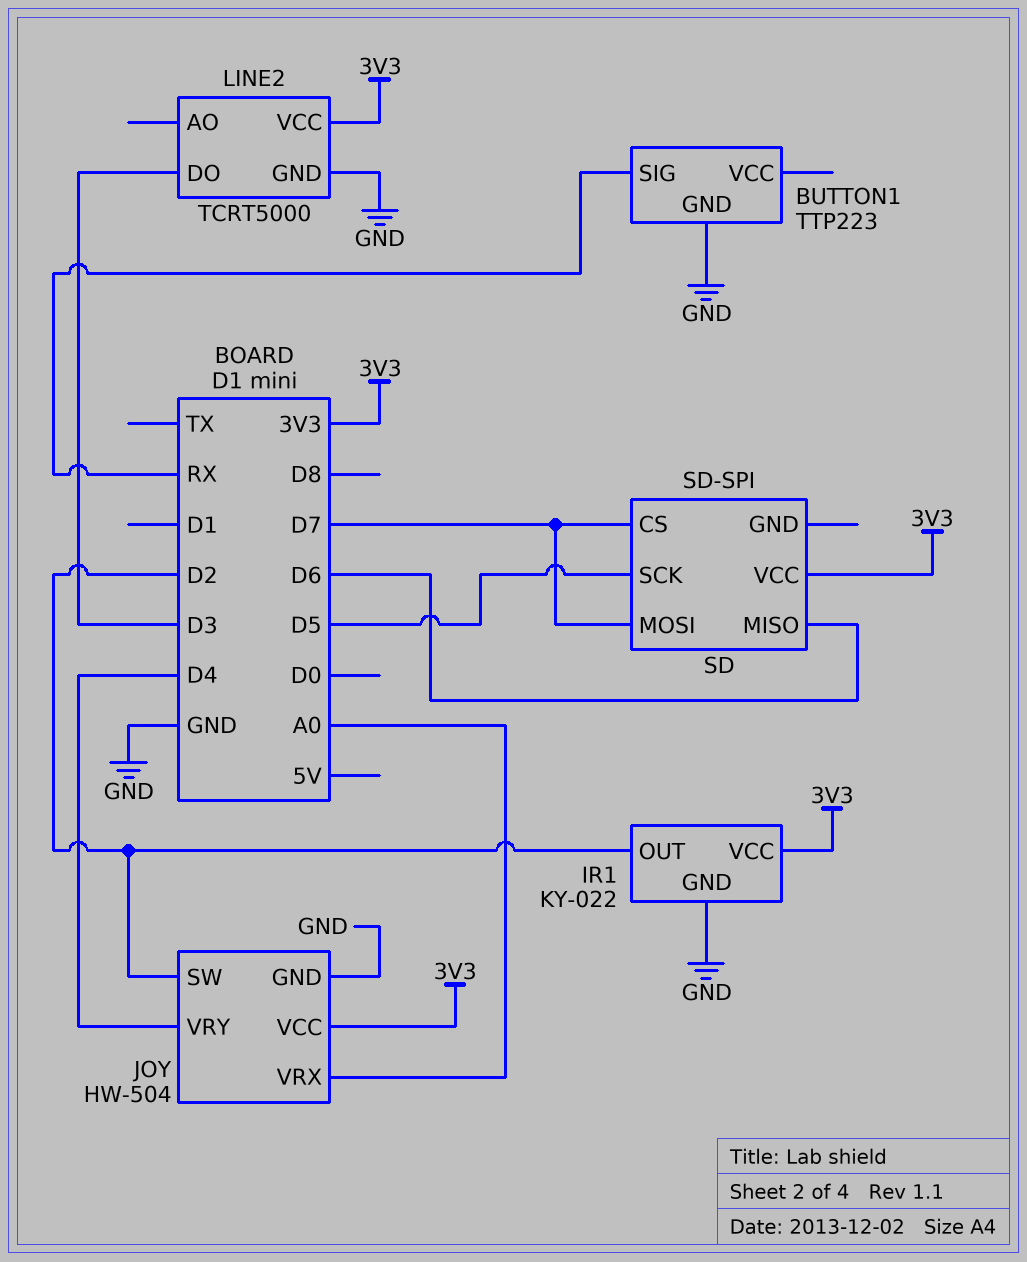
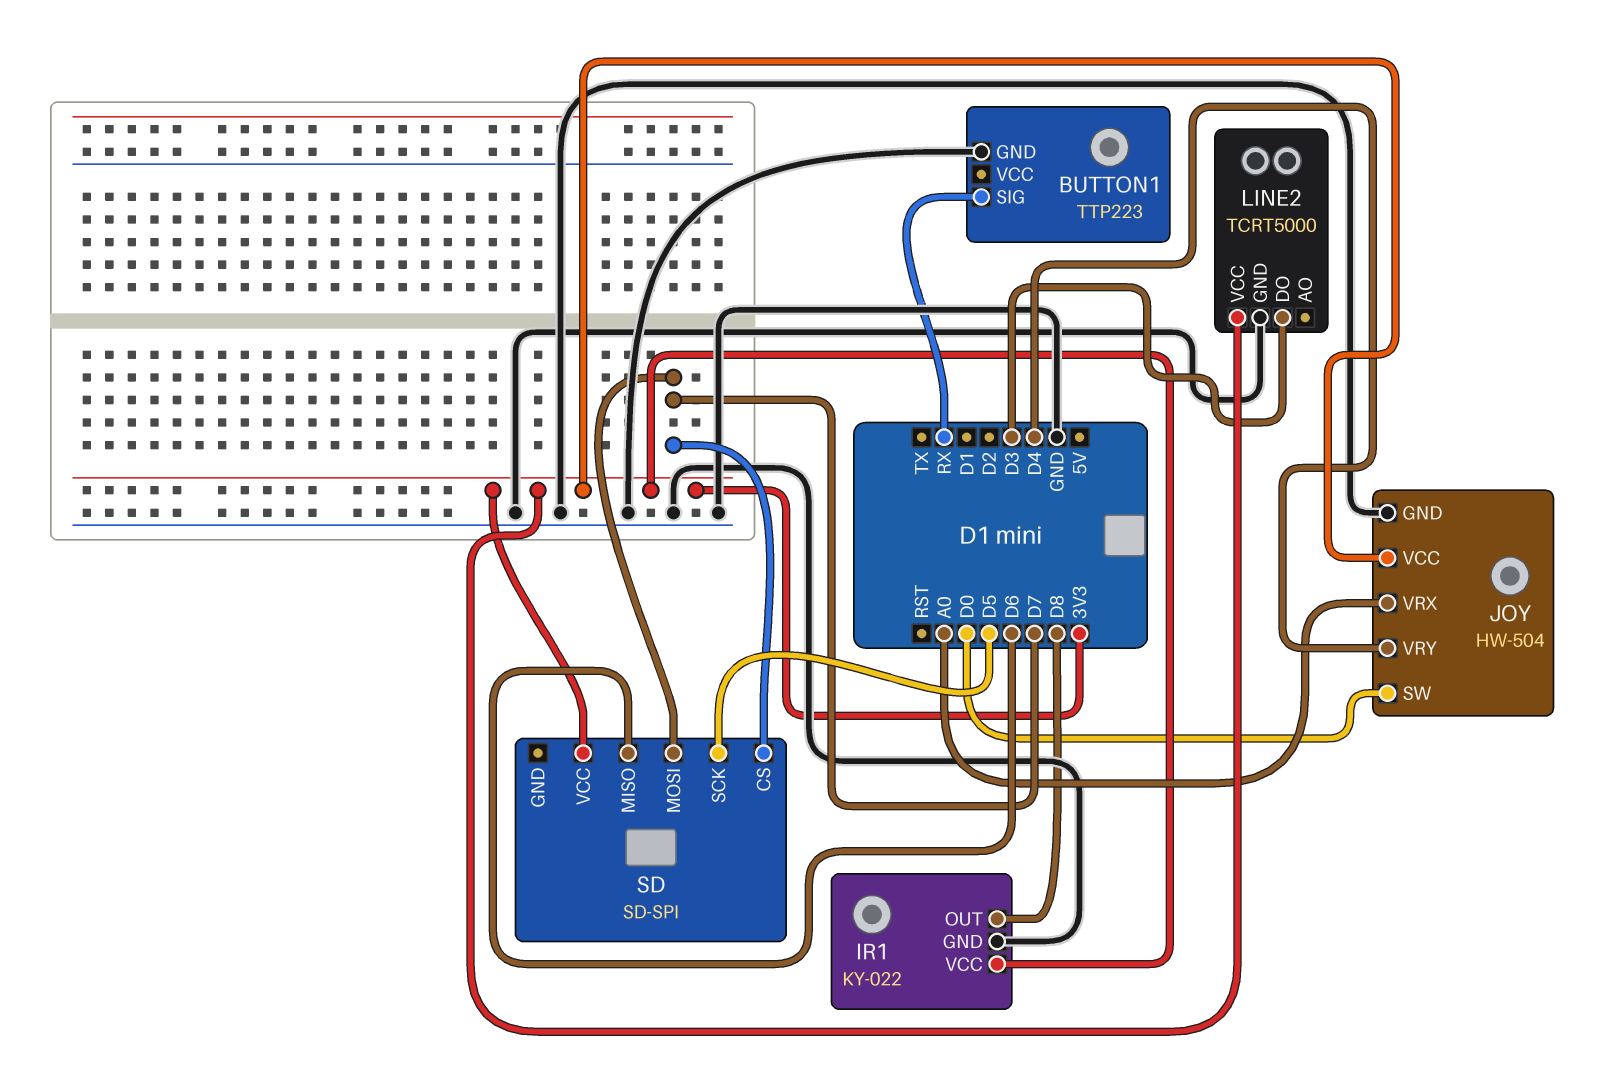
IR1 pin OUT: D2 -> D8
JOY pin SW: D2 -> D0

